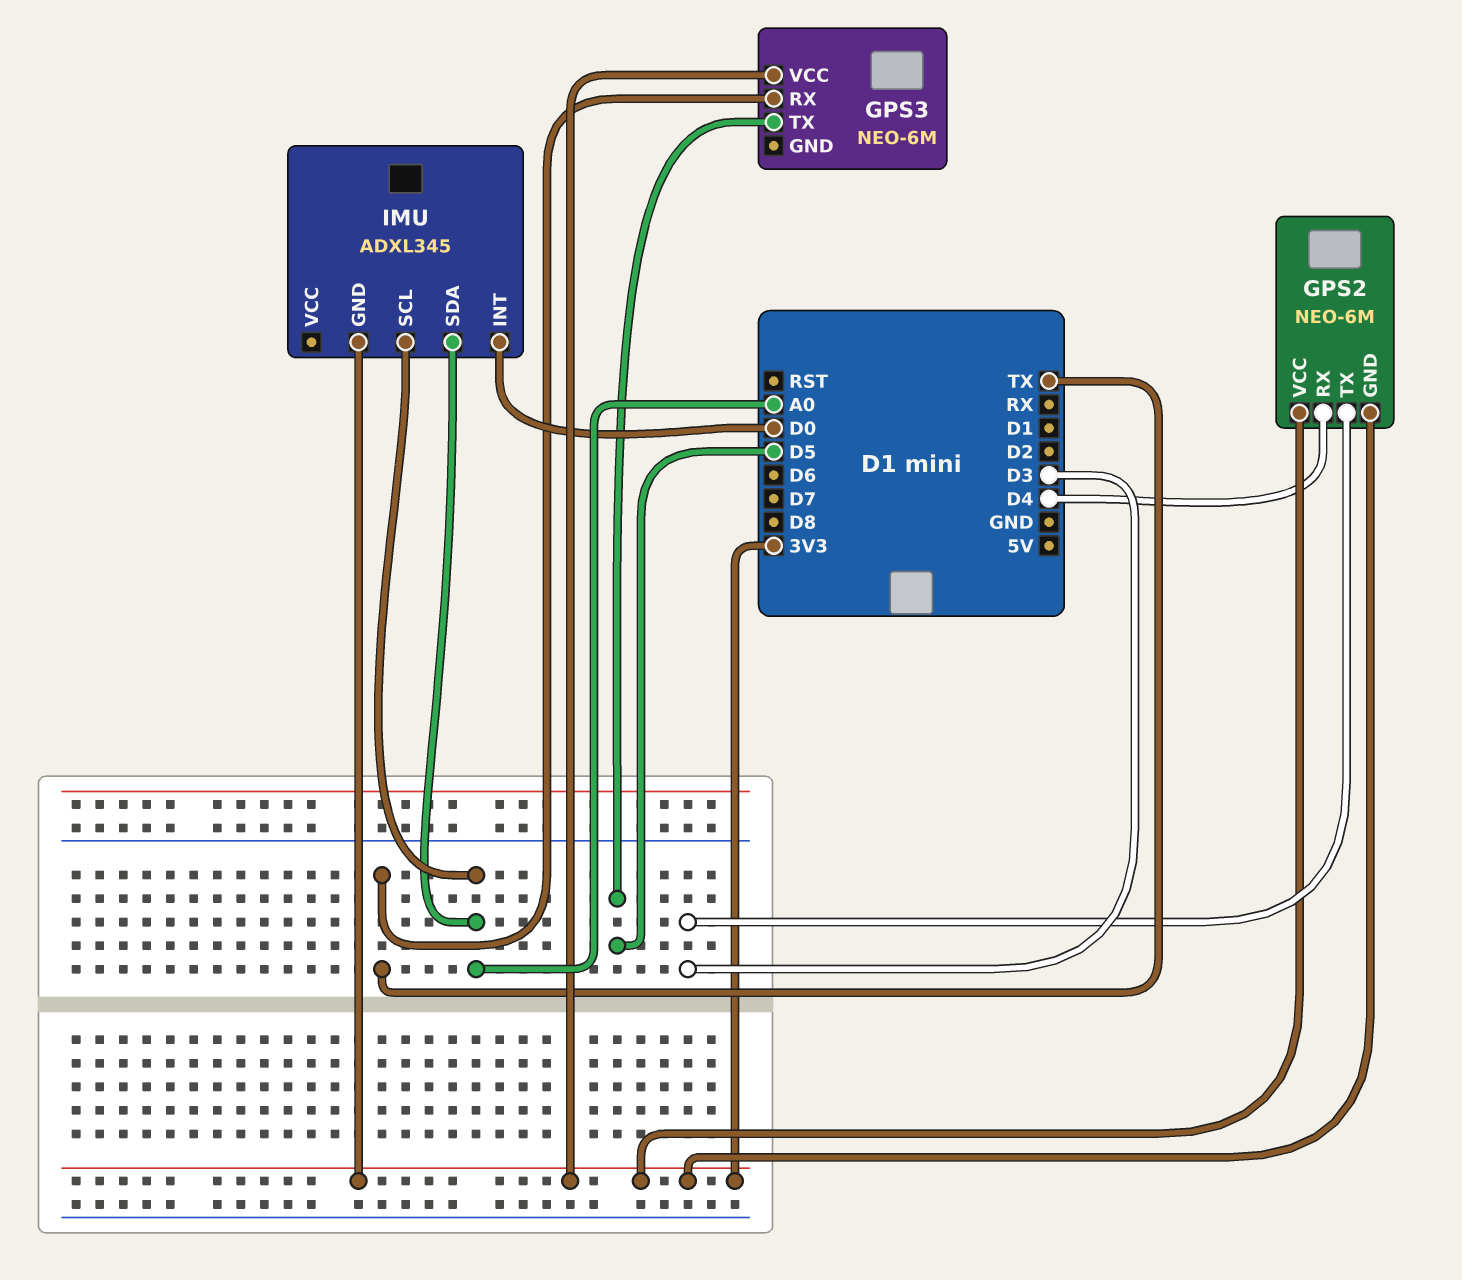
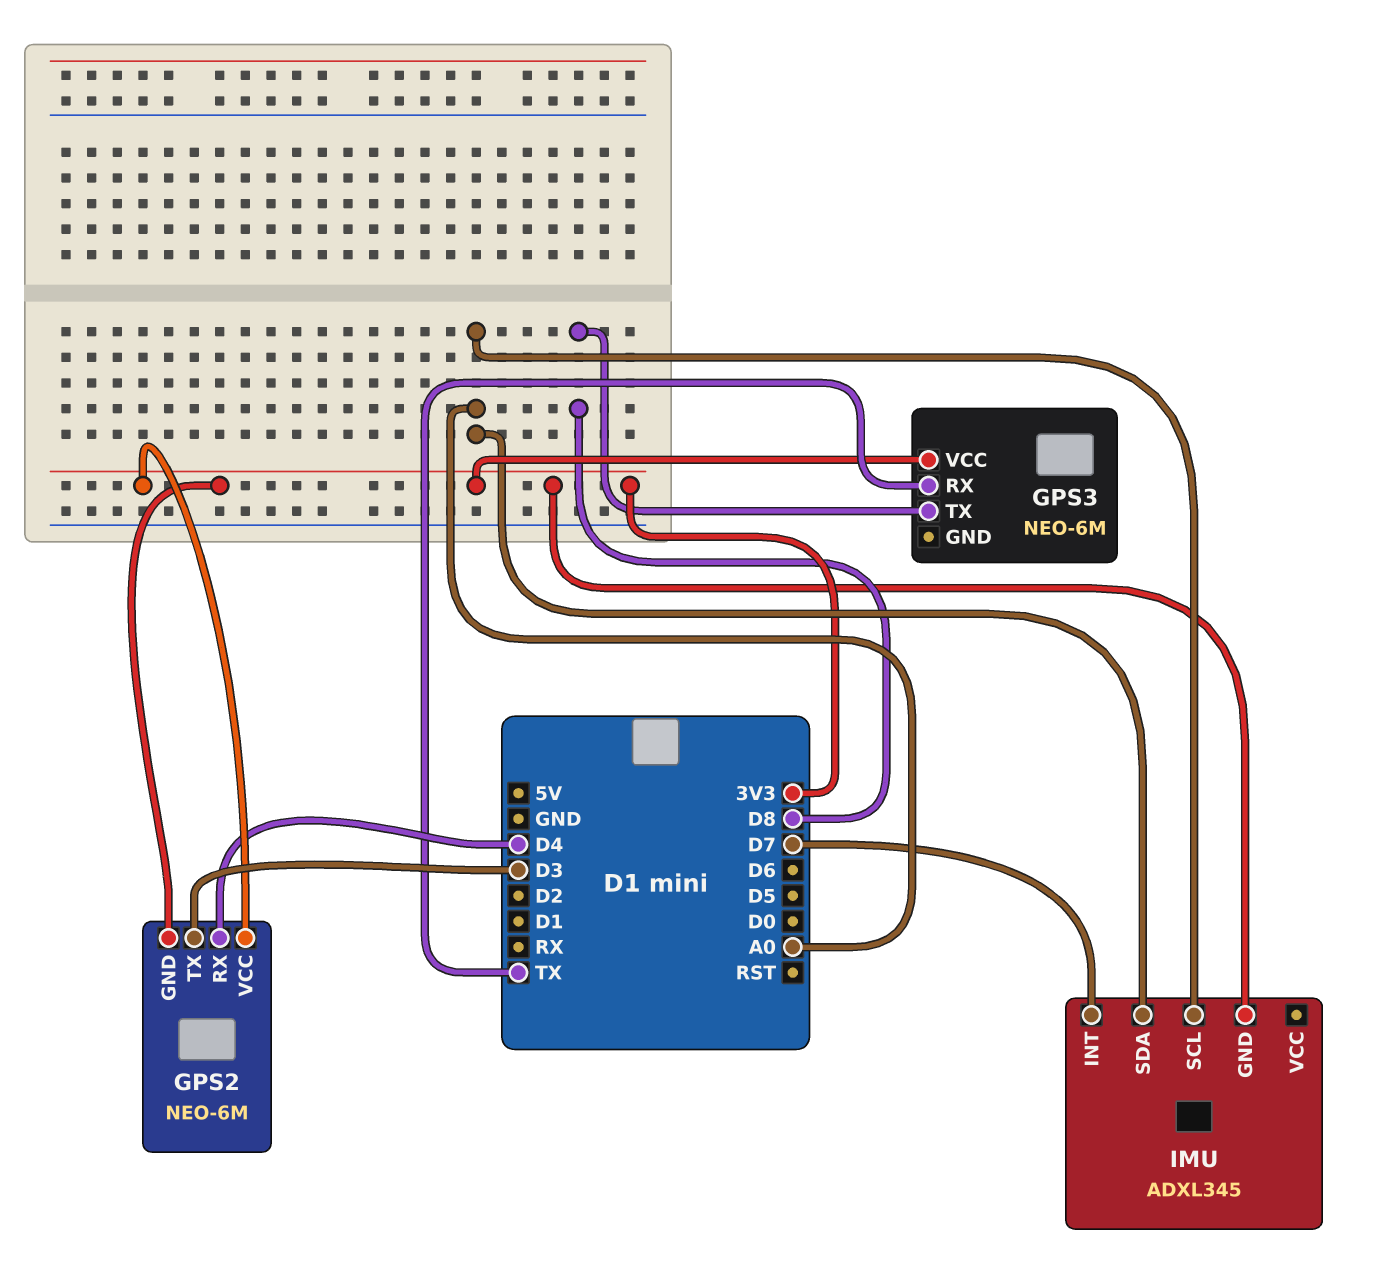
GPS3 pin TX: D5 -> D8
IMU pin INT: D0 -> D7

